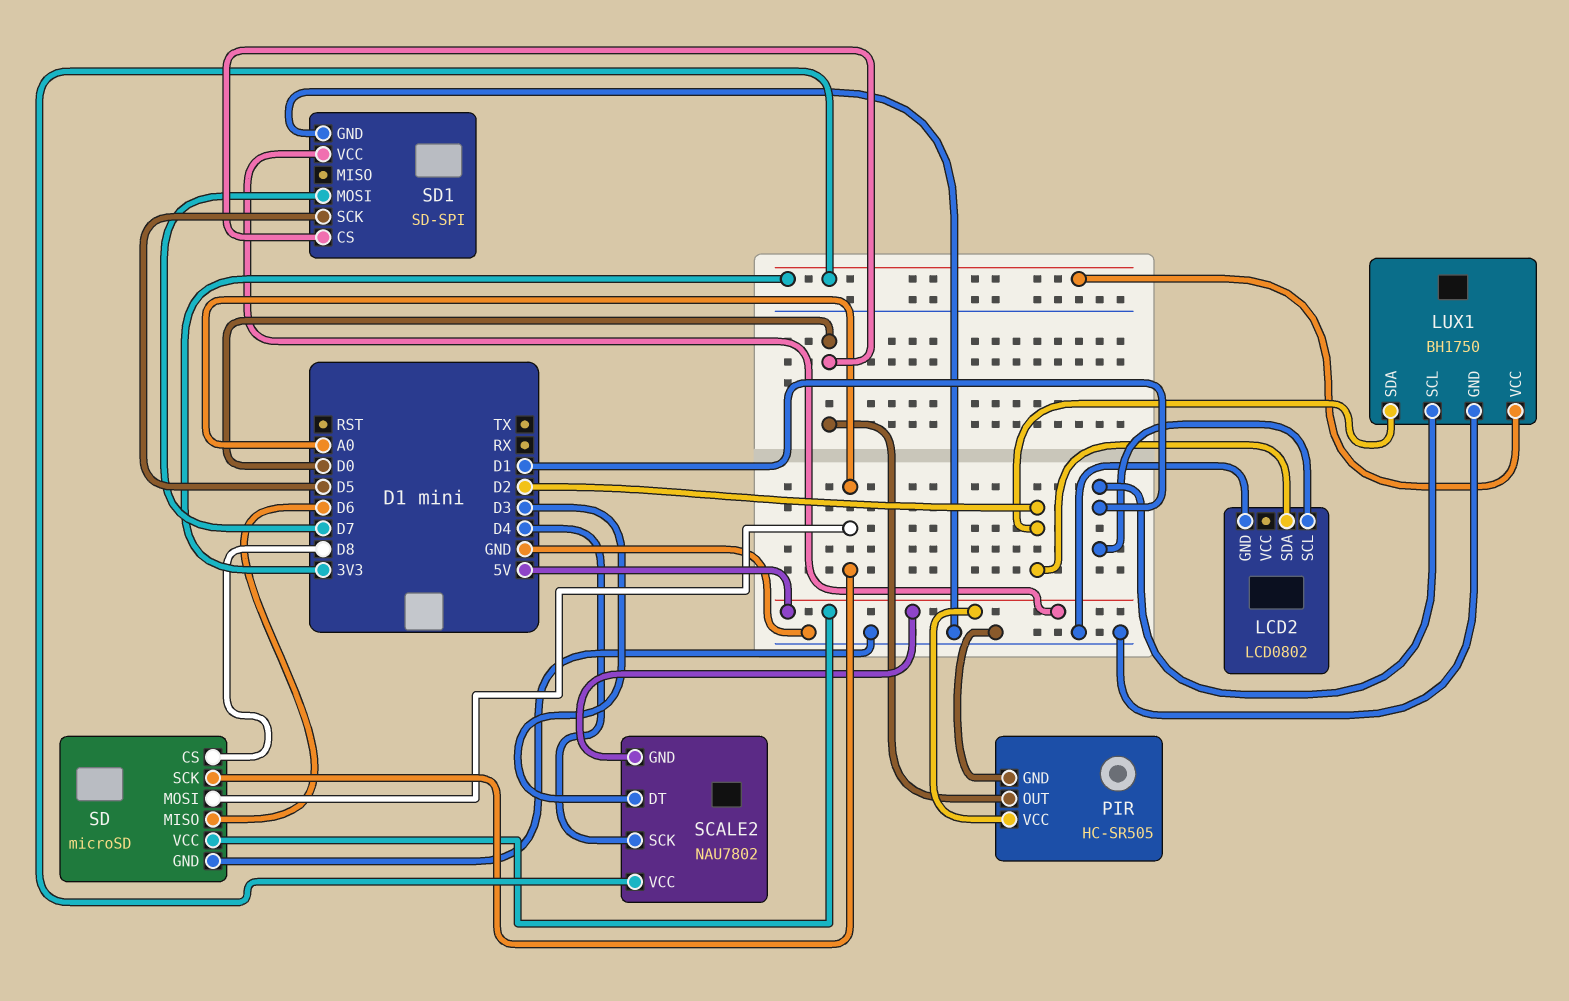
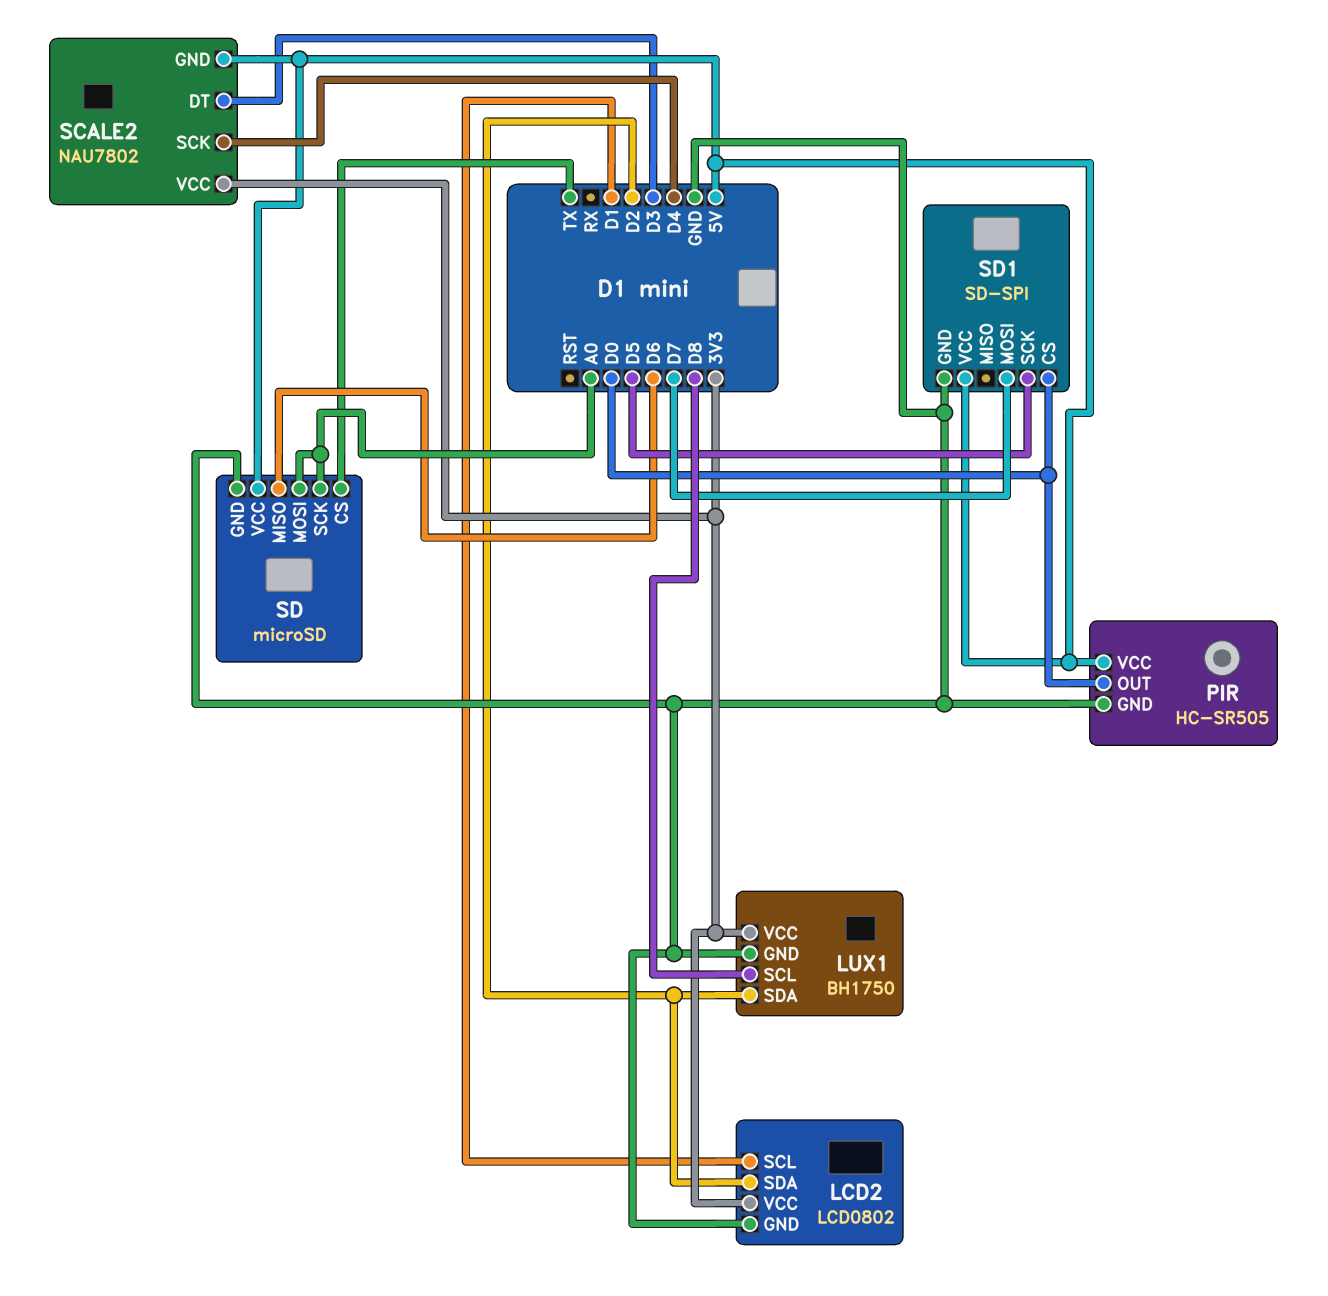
LCD2 pin VCC: none -> 3V3
LUX1 pin SCL: D1 -> D8
SD pin CS: D8 -> TX

